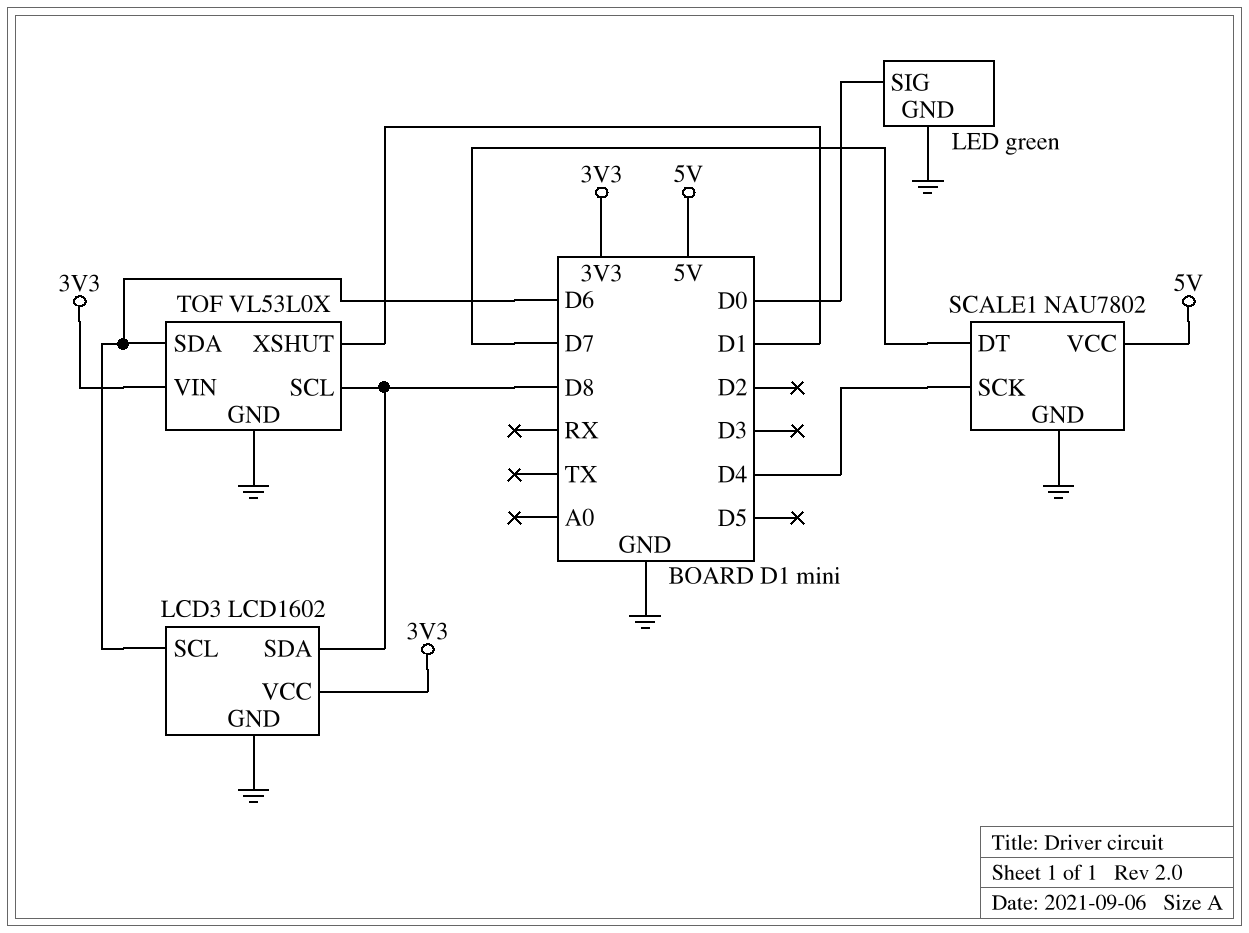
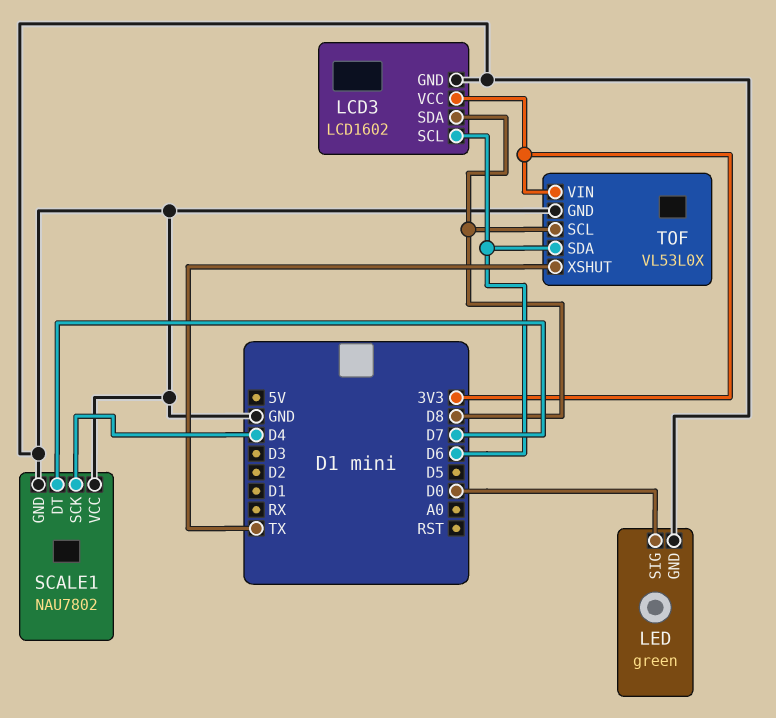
SCALE1 pin VCC: 5V -> GND
TOF pin XSHUT: D1 -> TX

